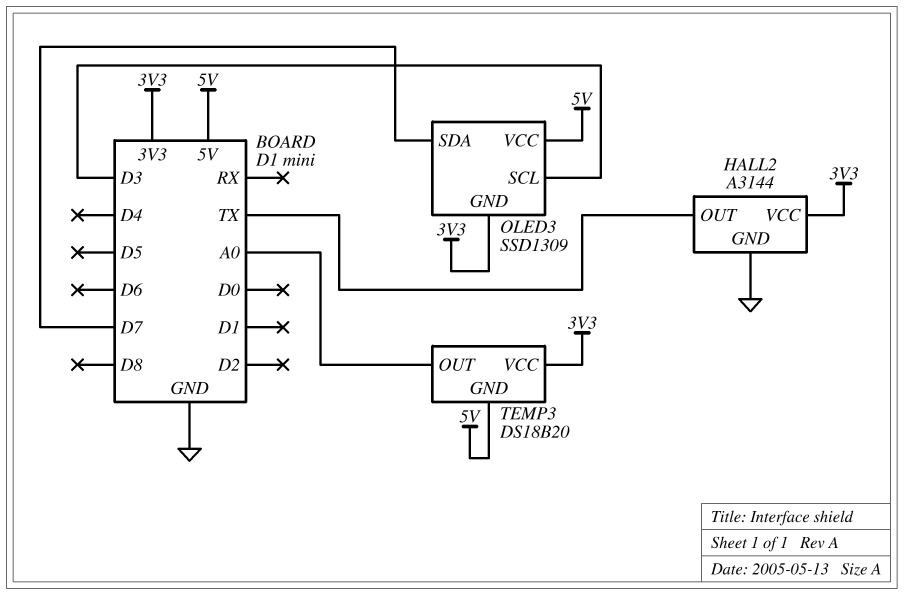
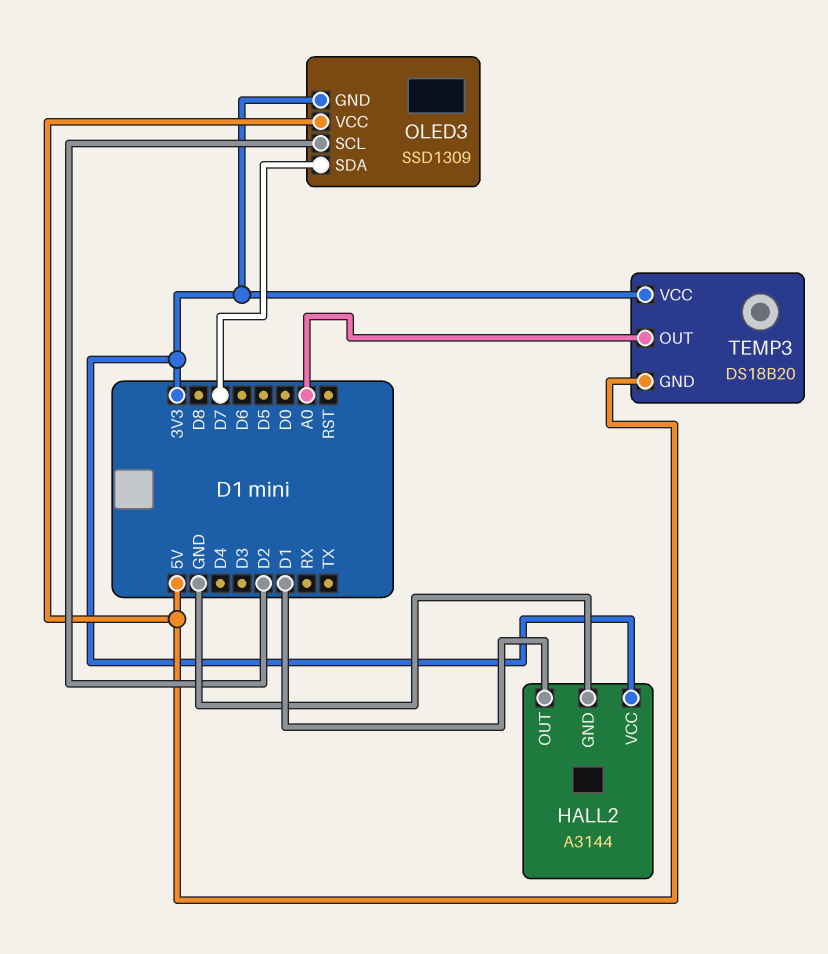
HALL2 pin OUT: TX -> D1
OLED3 pin SCL: D3 -> D2

